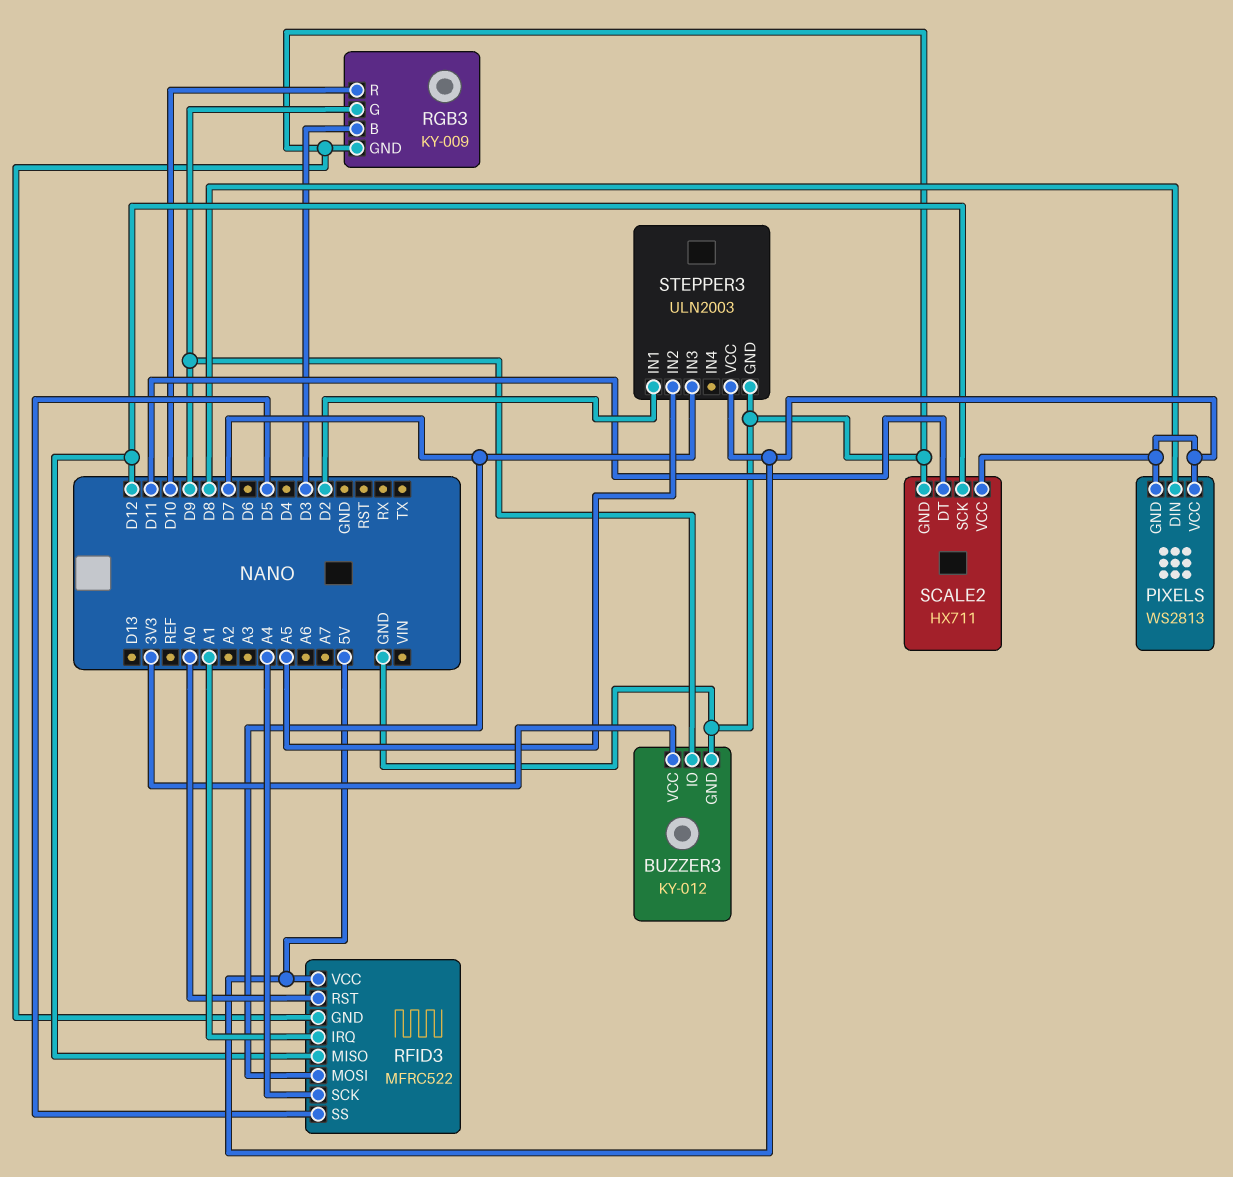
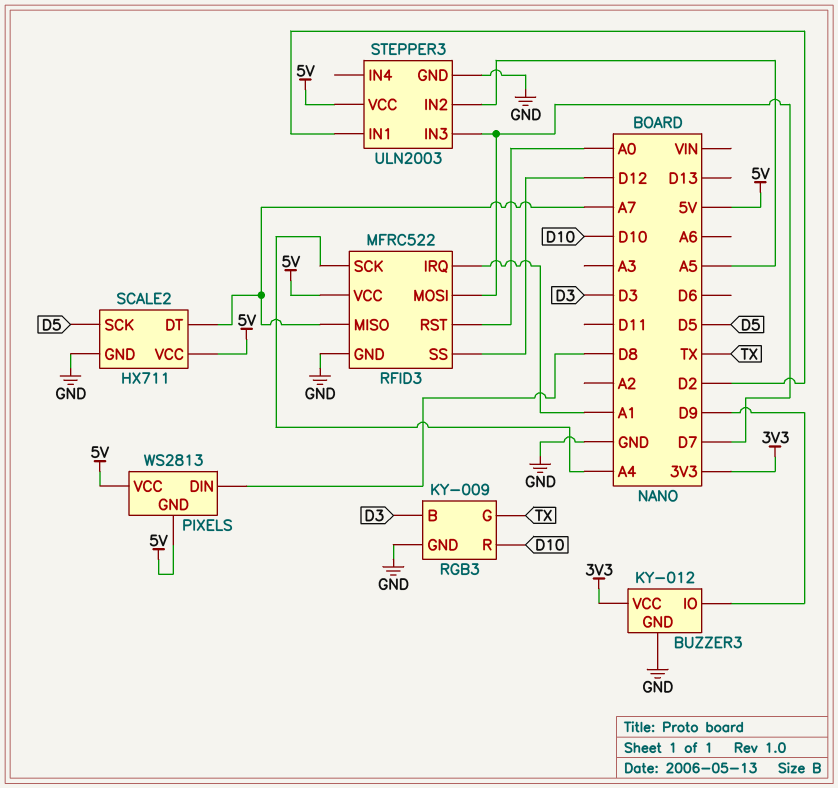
RFID3 pin MISO: D12 -> A7
RFID3 pin SS: D5 -> D12
RGB3 pin G: D9 -> TX
SCALE2 pin DT: D11 -> A7
SCALE2 pin SCK: D12 -> D5

